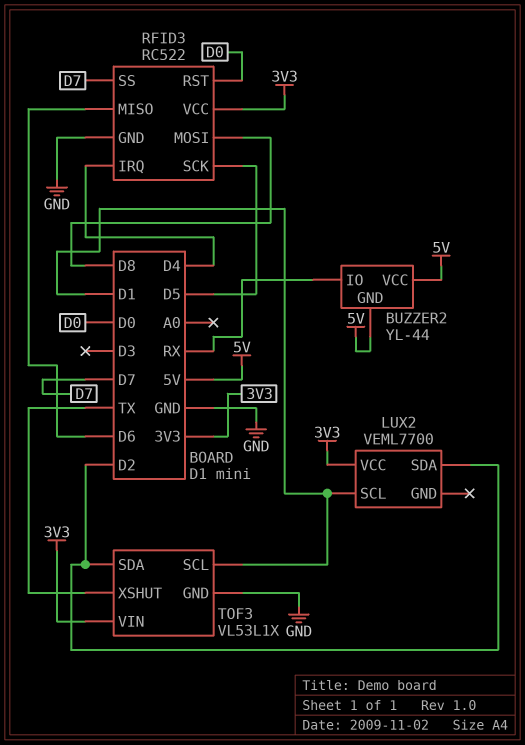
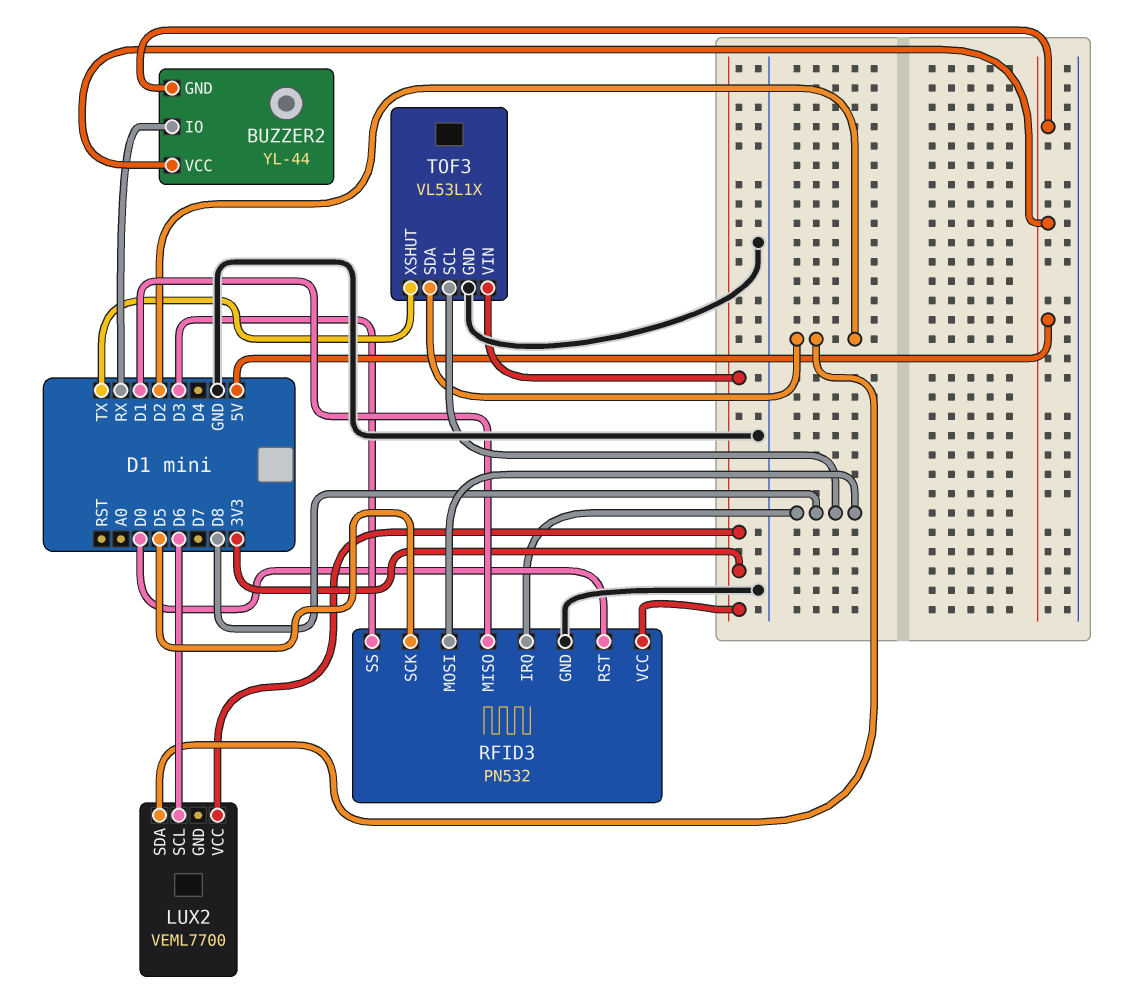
LUX2 pin SCL: D1 -> D6
RFID3: RC522 -> PN532
RFID3 pin IRQ: D4 -> D8
RFID3 pin MISO: D6 -> D1
RFID3 pin SS: D7 -> D3
TOF3 pin SCL: D1 -> D8

